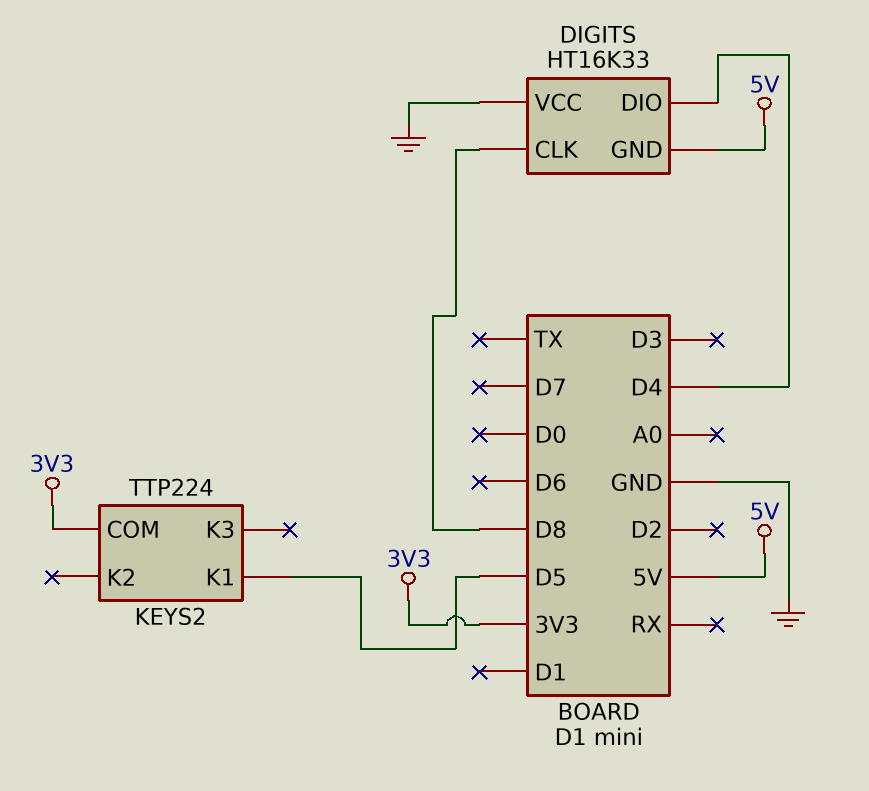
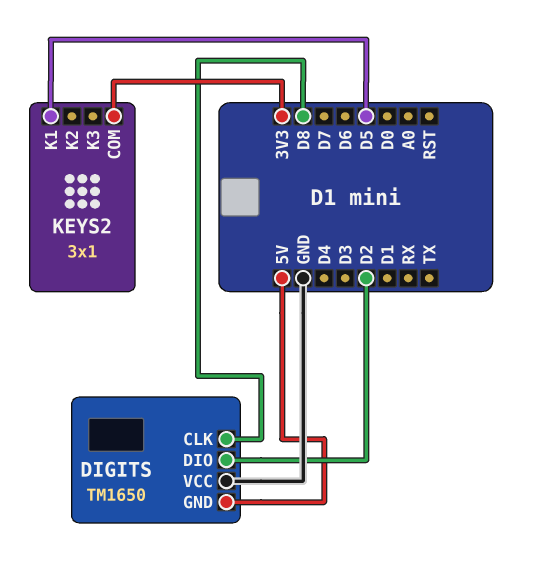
DIGITS: HT16K33 -> TM1650
DIGITS pin DIO: D4 -> D2
KEYS2: TTP224 -> 3x1

